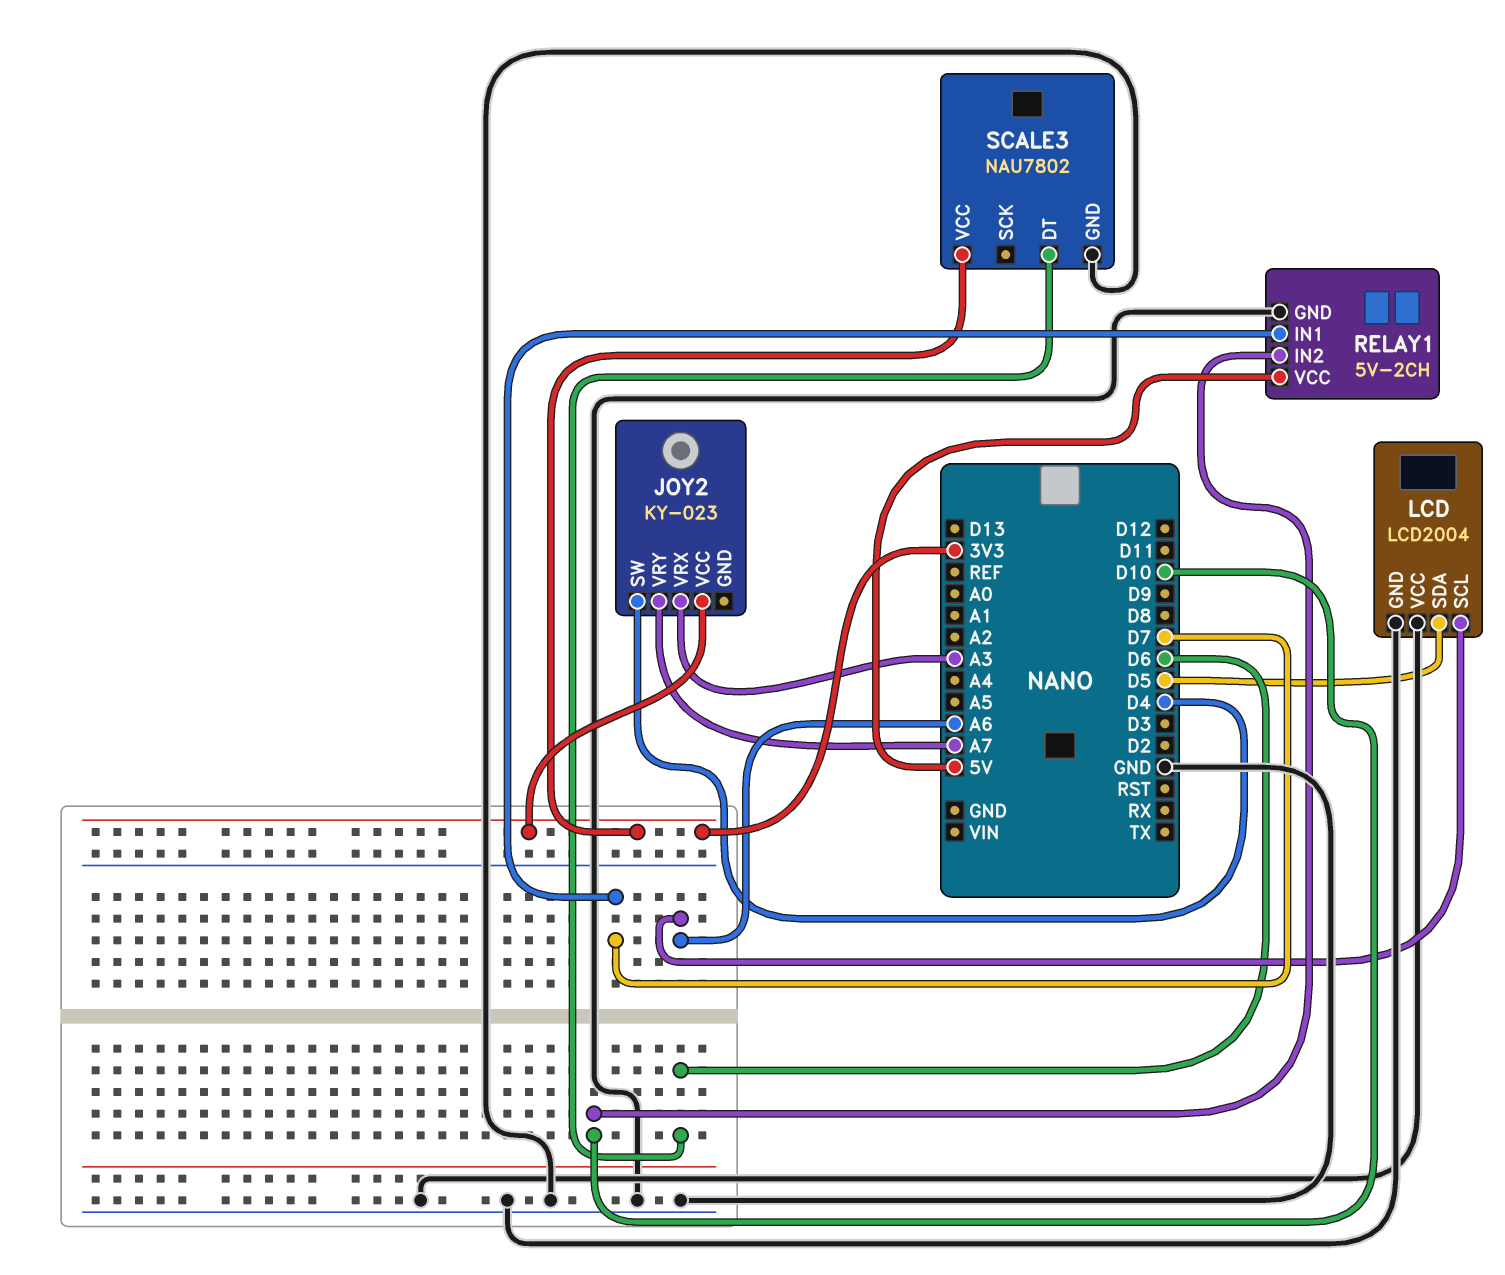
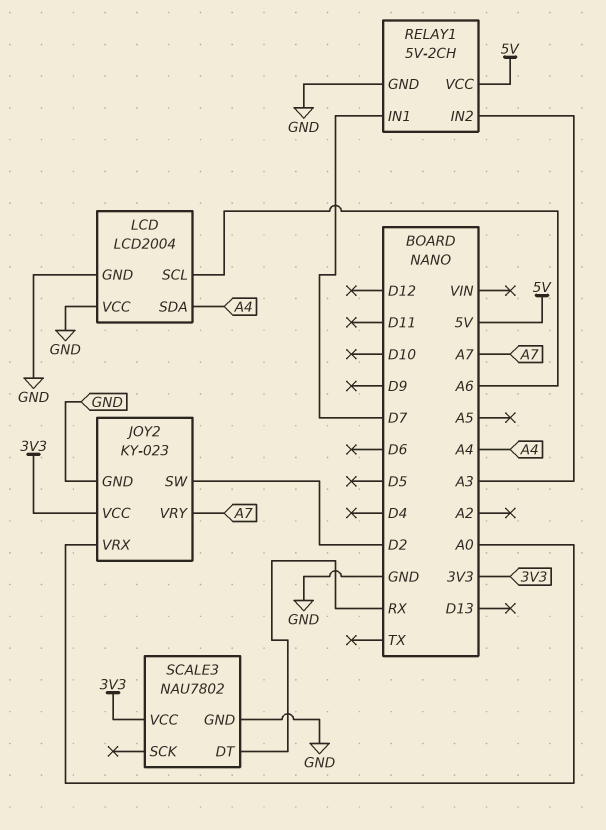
JOY2 pin GND: none -> GND
JOY2 pin SW: D4 -> D2
JOY2 pin VRX: A3 -> A0
LCD pin SDA: D5 -> A4
RELAY1 pin IN2: D10 -> A3
SCALE3 pin DT: D6 -> RX

